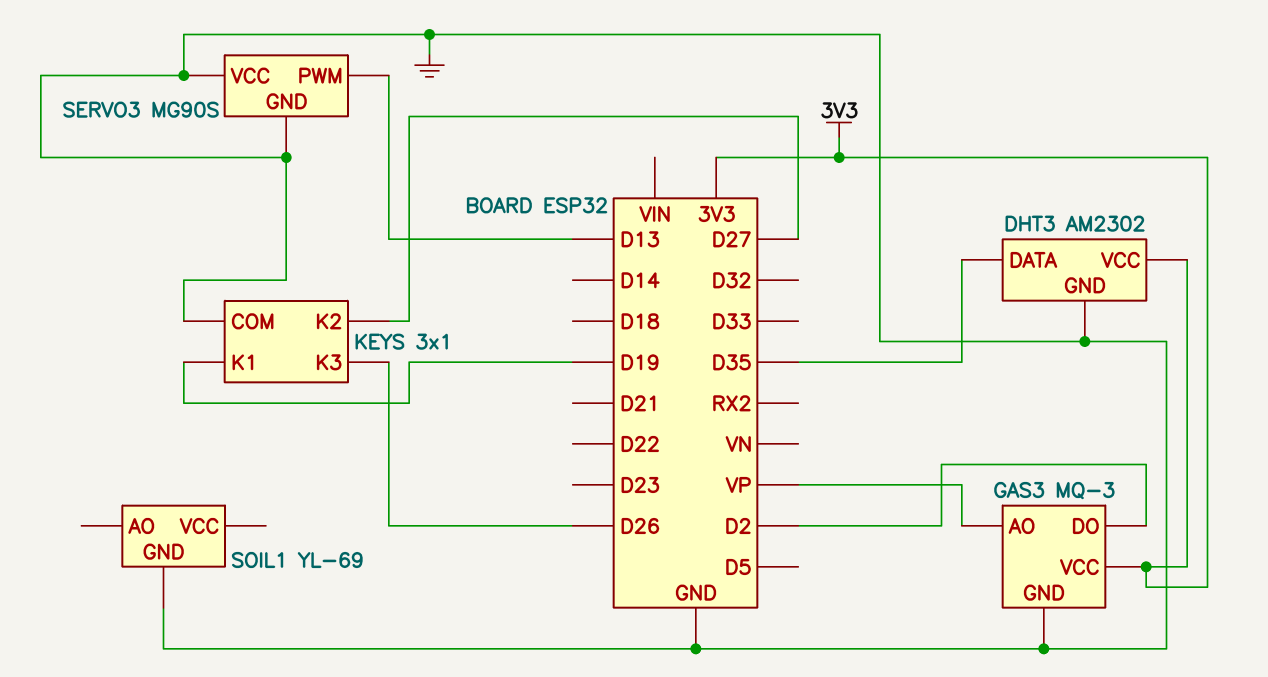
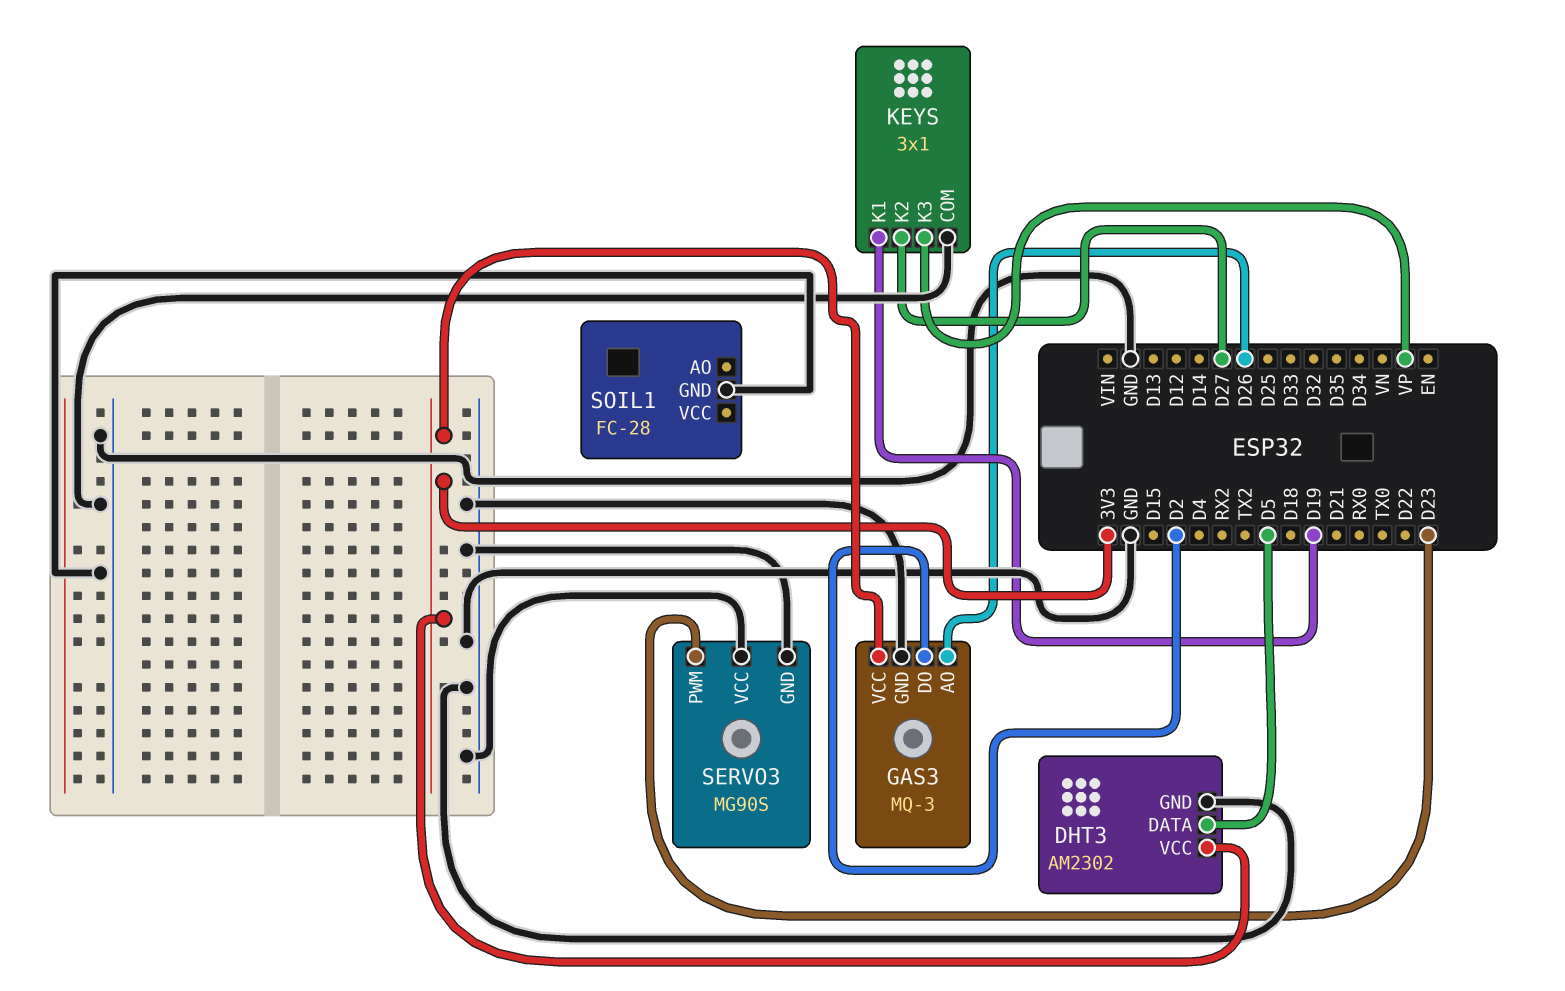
DHT3 pin DATA: D35 -> D5
GAS3 pin AO: VP -> D26
KEYS pin K3: D26 -> VP
SERVO3 pin PWM: D13 -> D23
SOIL1: YL-69 -> FC-28

